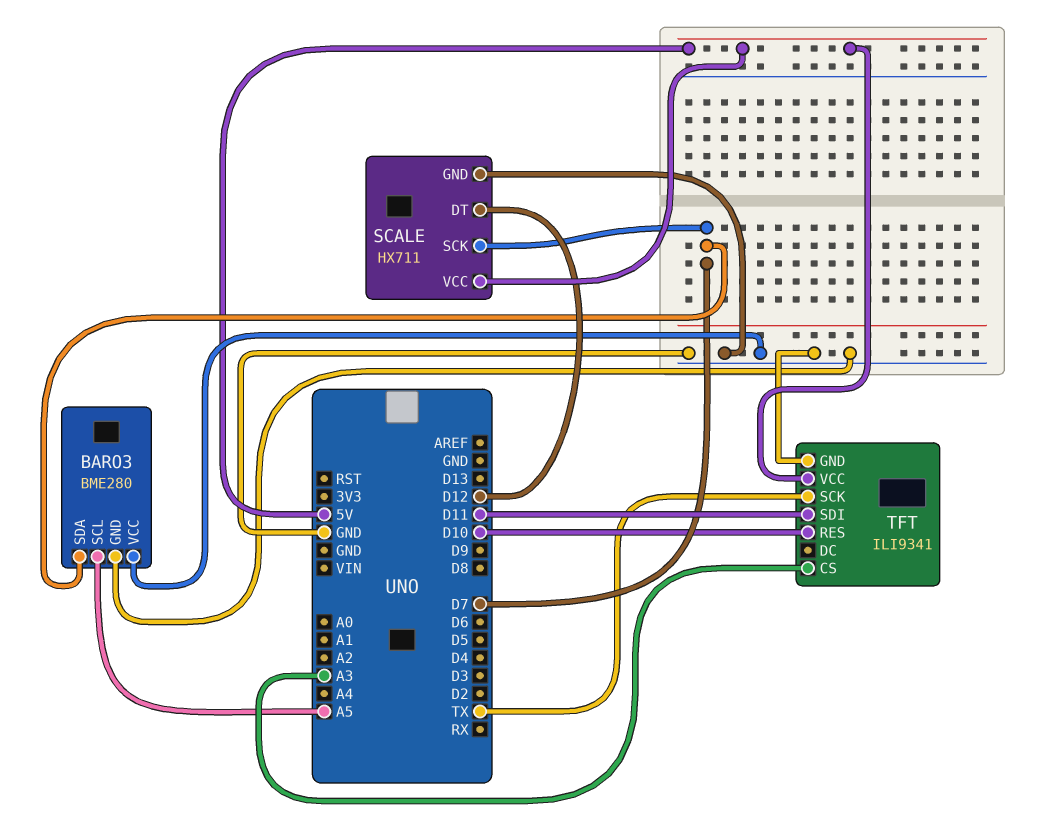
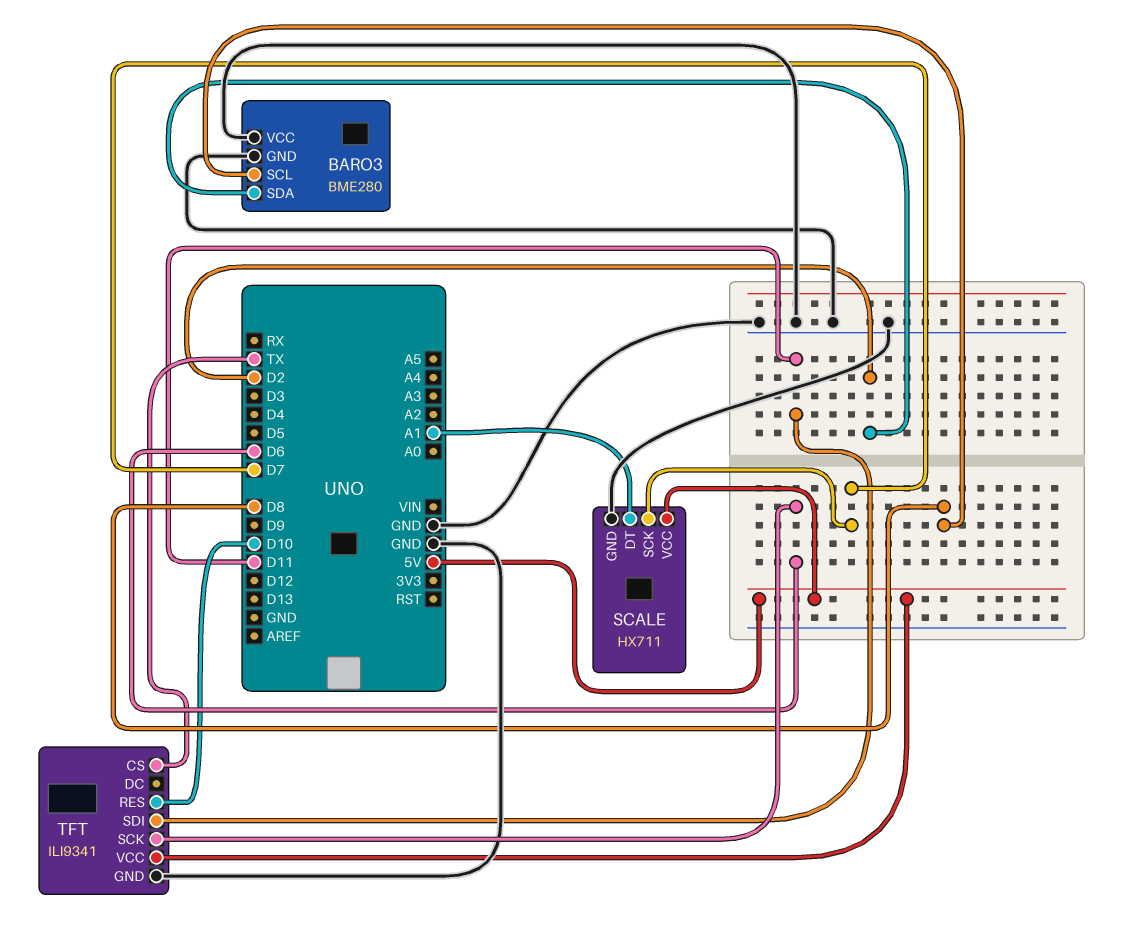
BARO3 pin SCL: A5 -> D8
BARO3 pin SDA: D7 -> D2
SCALE pin DT: D12 -> A1
TFT pin CS: A3 -> TX
TFT pin SCK: TX -> D6

